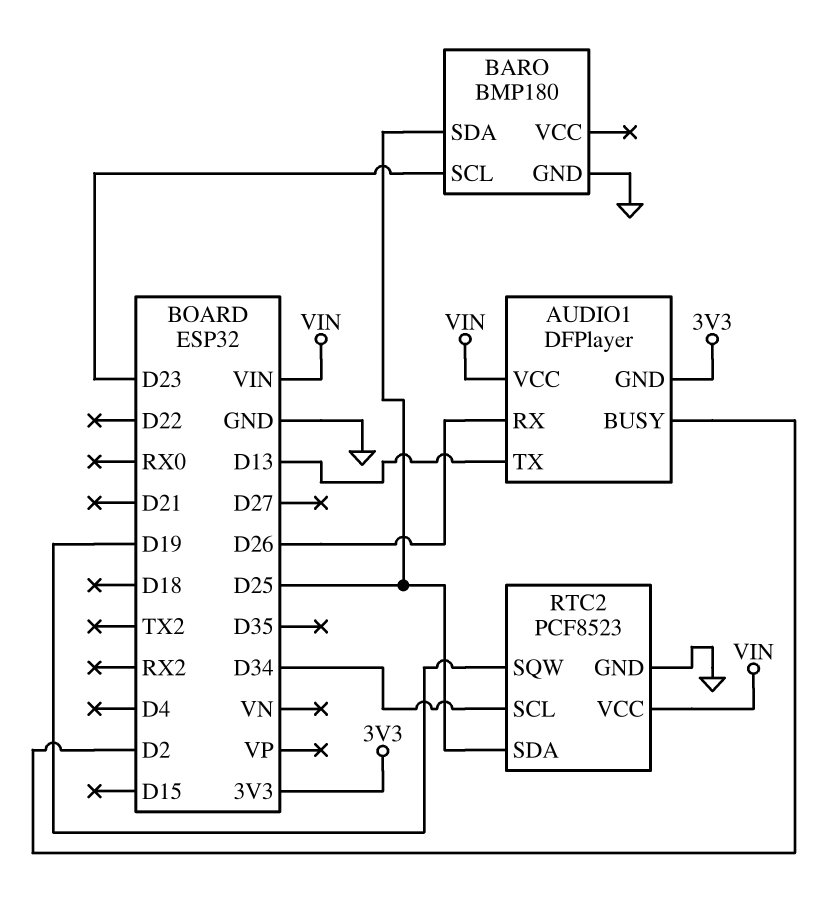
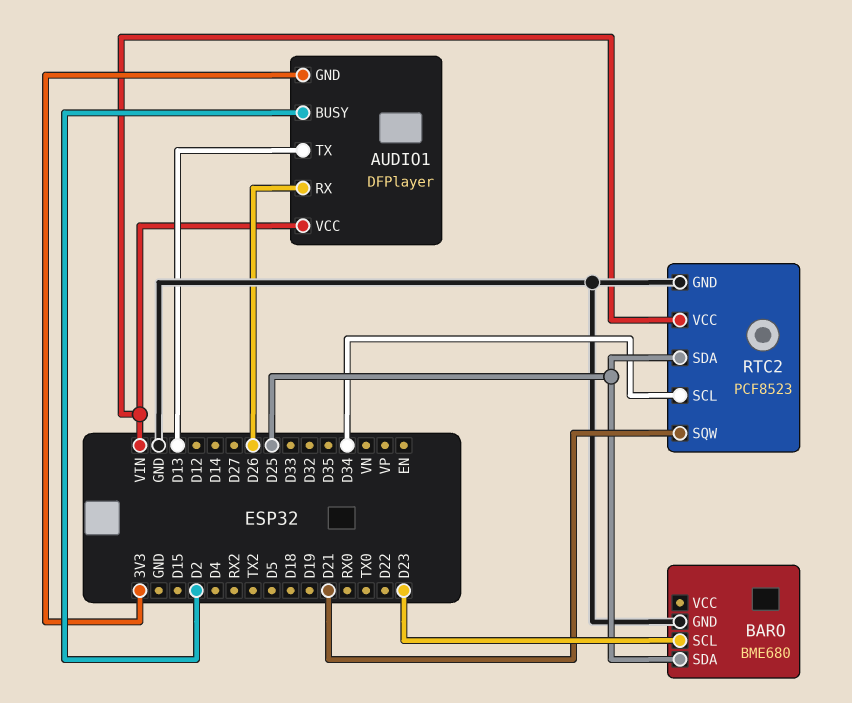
BARO: BMP180 -> BME680
RTC2 pin SQW: D19 -> D21

